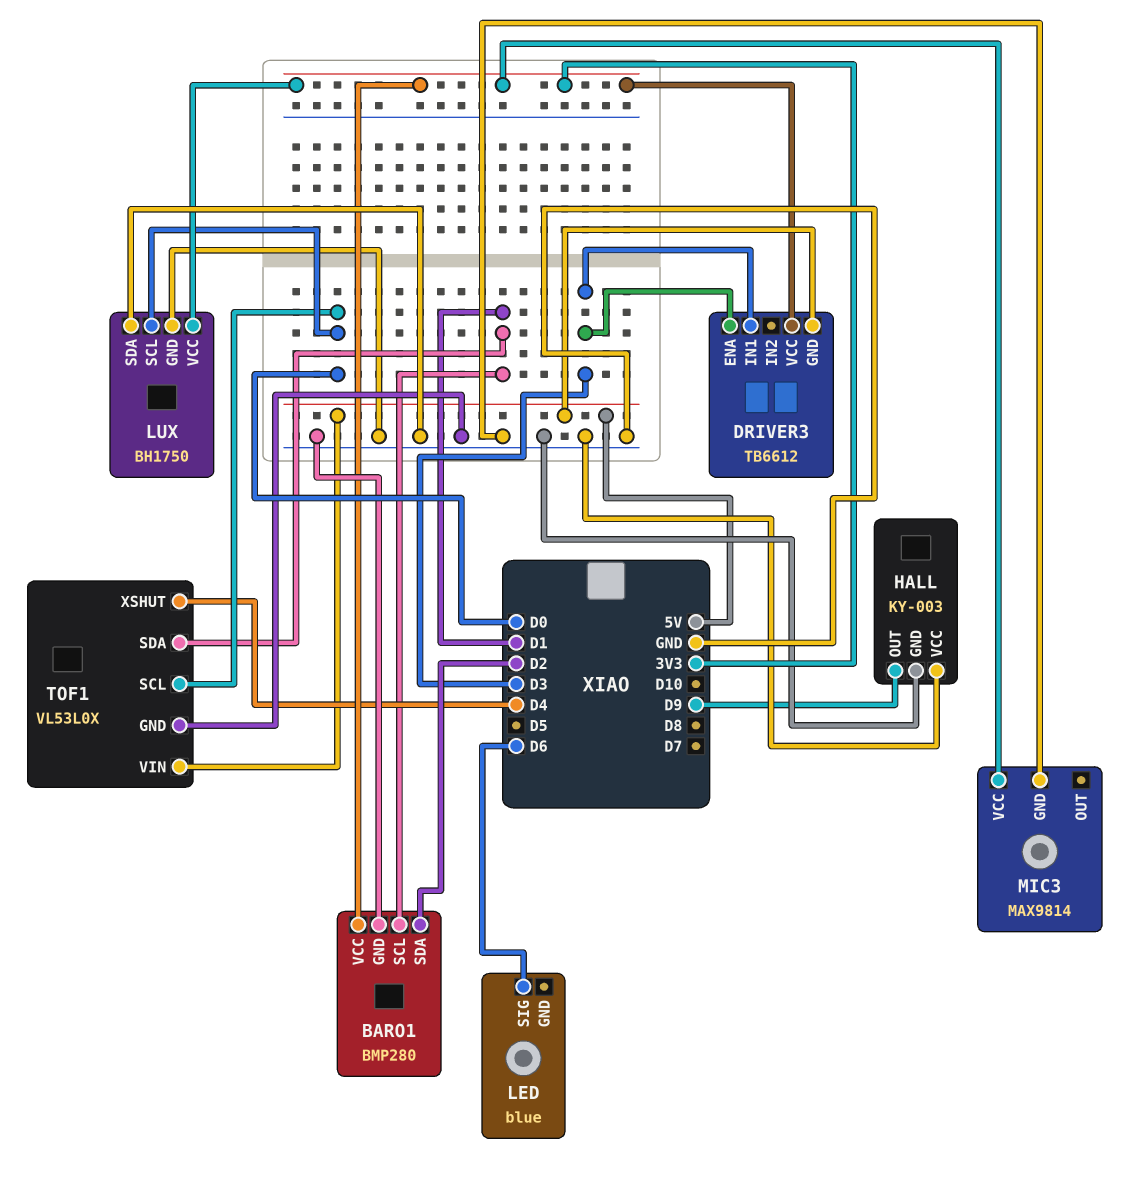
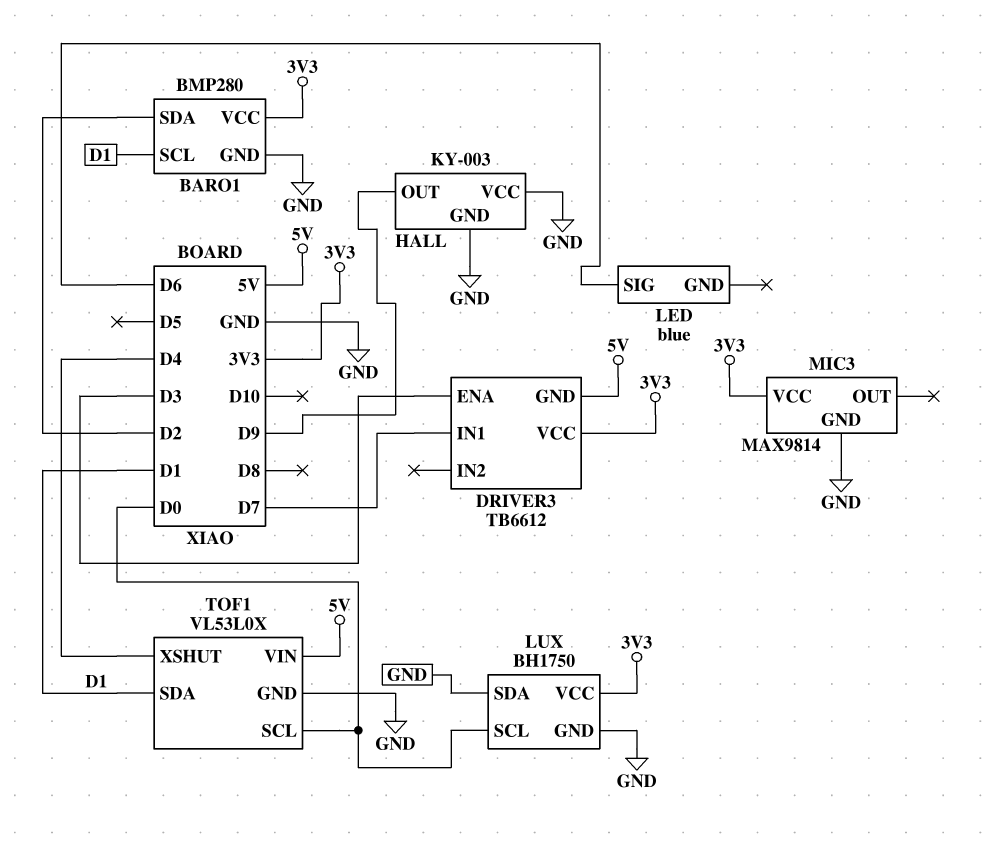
DRIVER3 pin IN1: D3 -> D7

